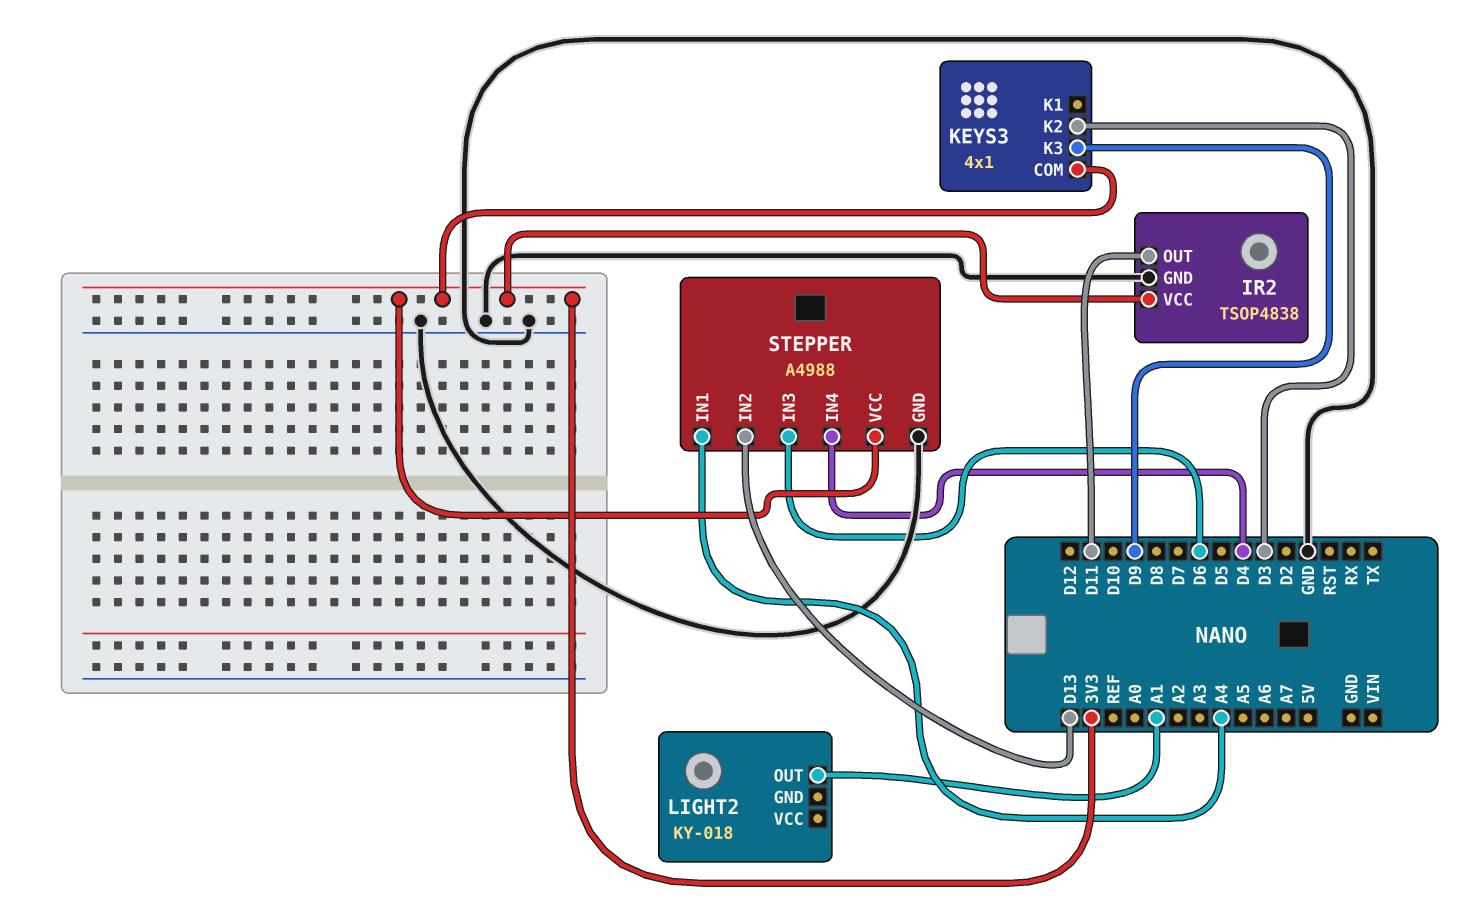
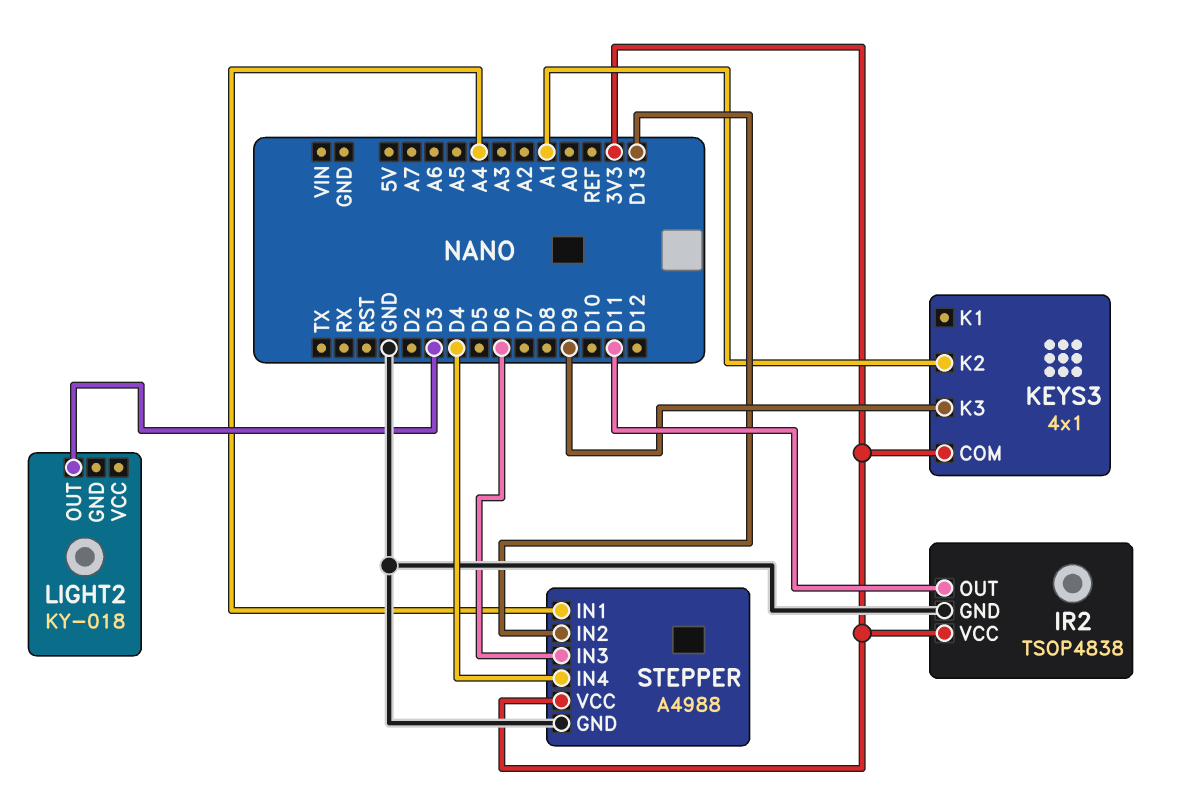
KEYS3 pin K2: D3 -> A1
LIGHT2 pin OUT: A1 -> D3

